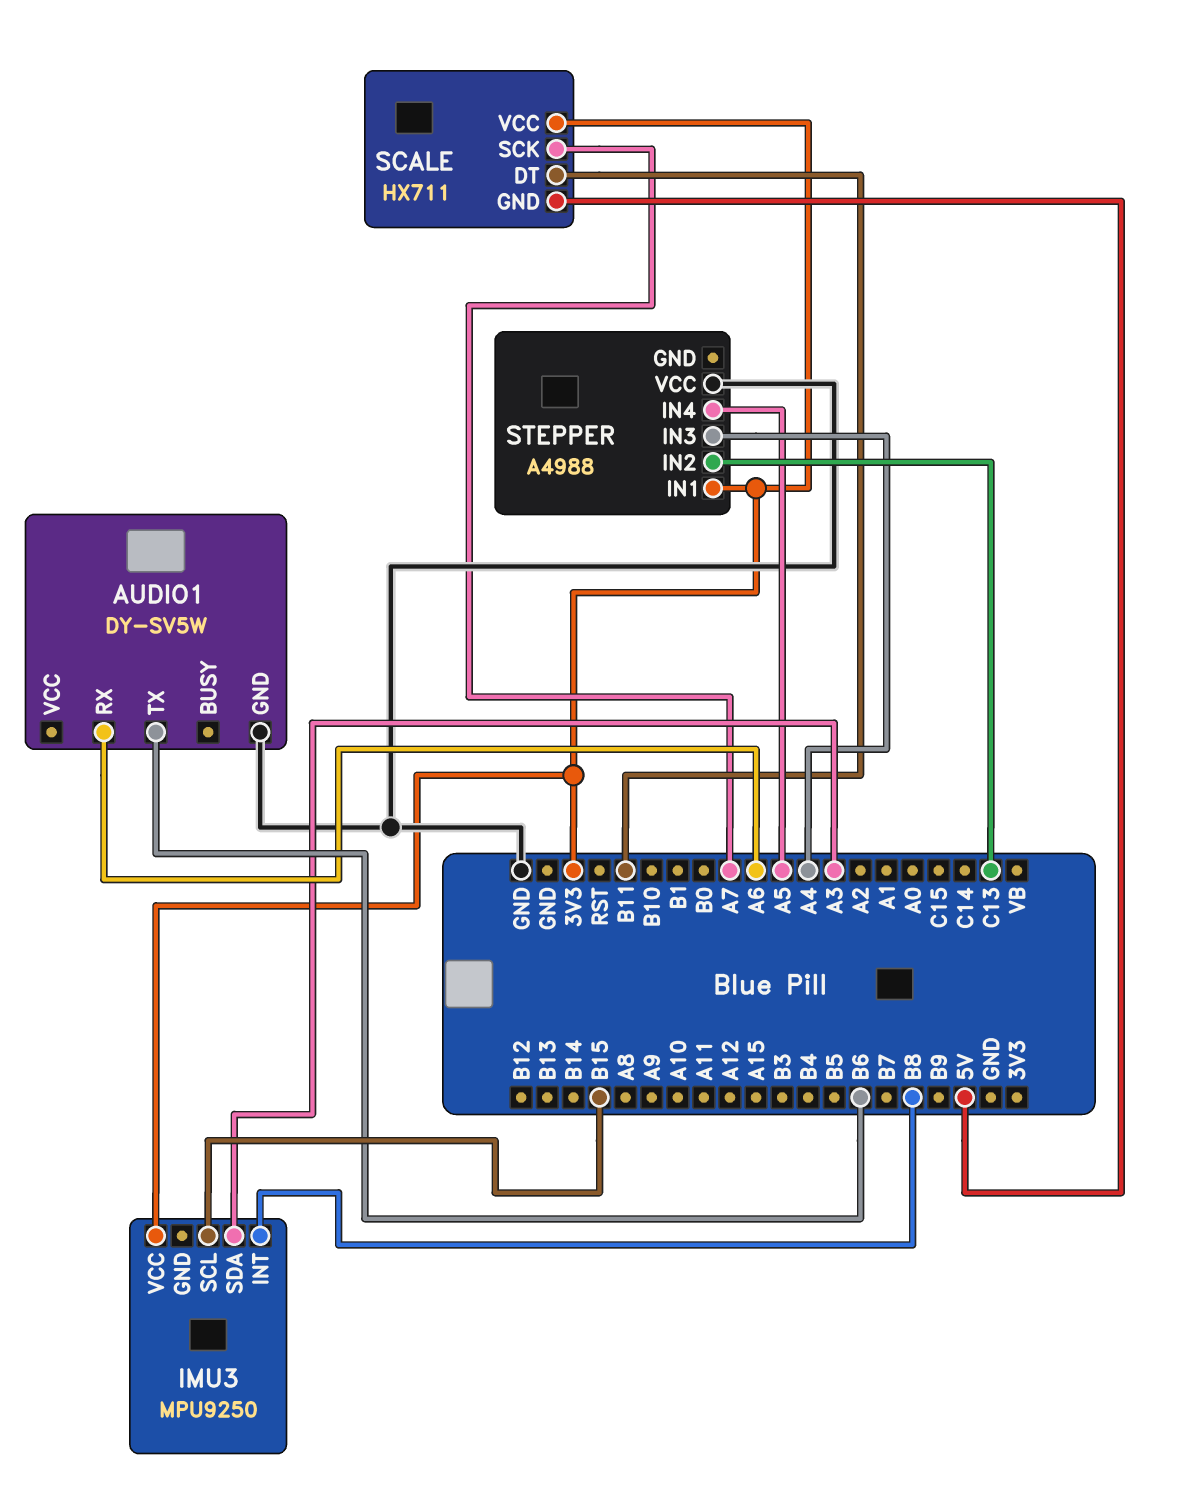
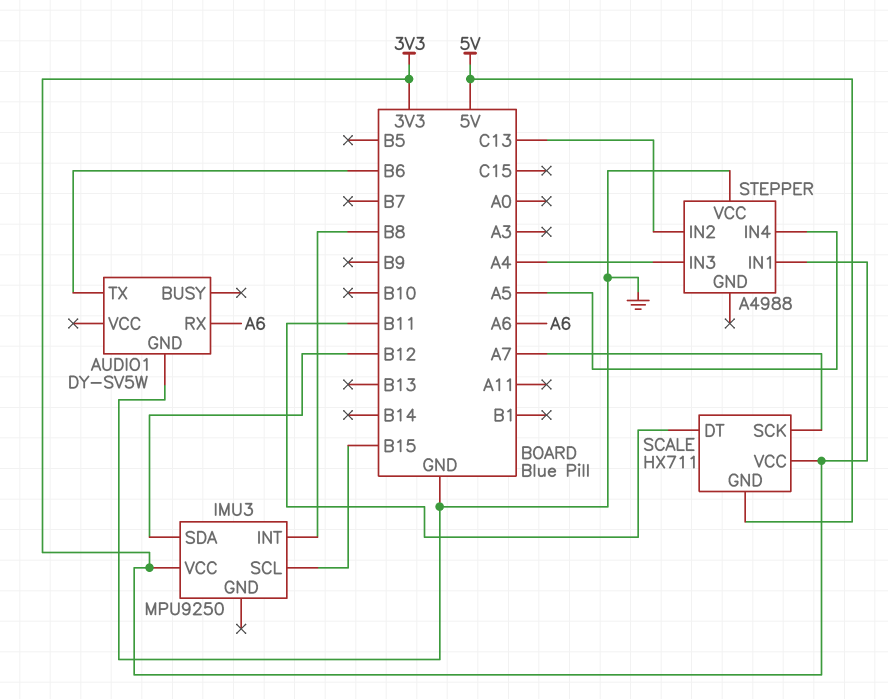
IMU3 pin SDA: A3 -> B12

